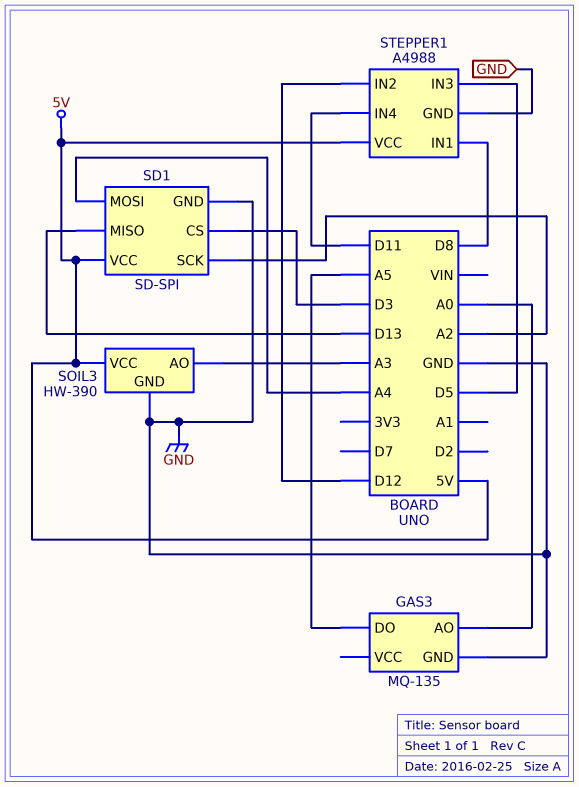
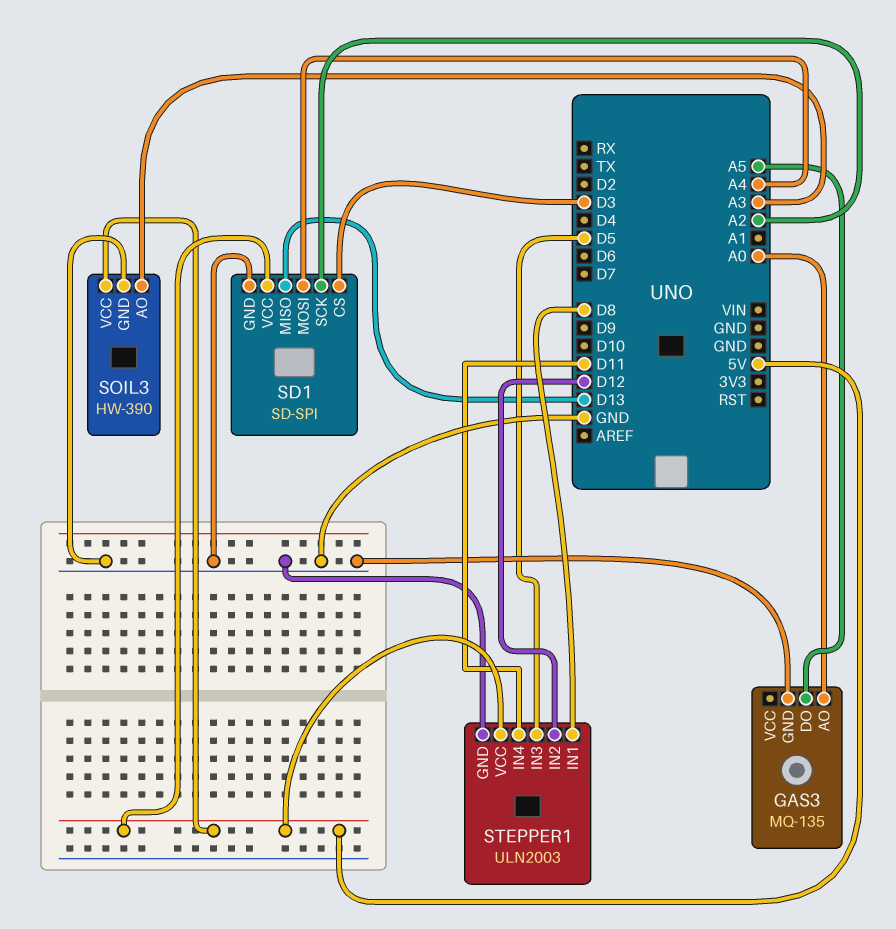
STEPPER1: A4988 -> ULN2003

